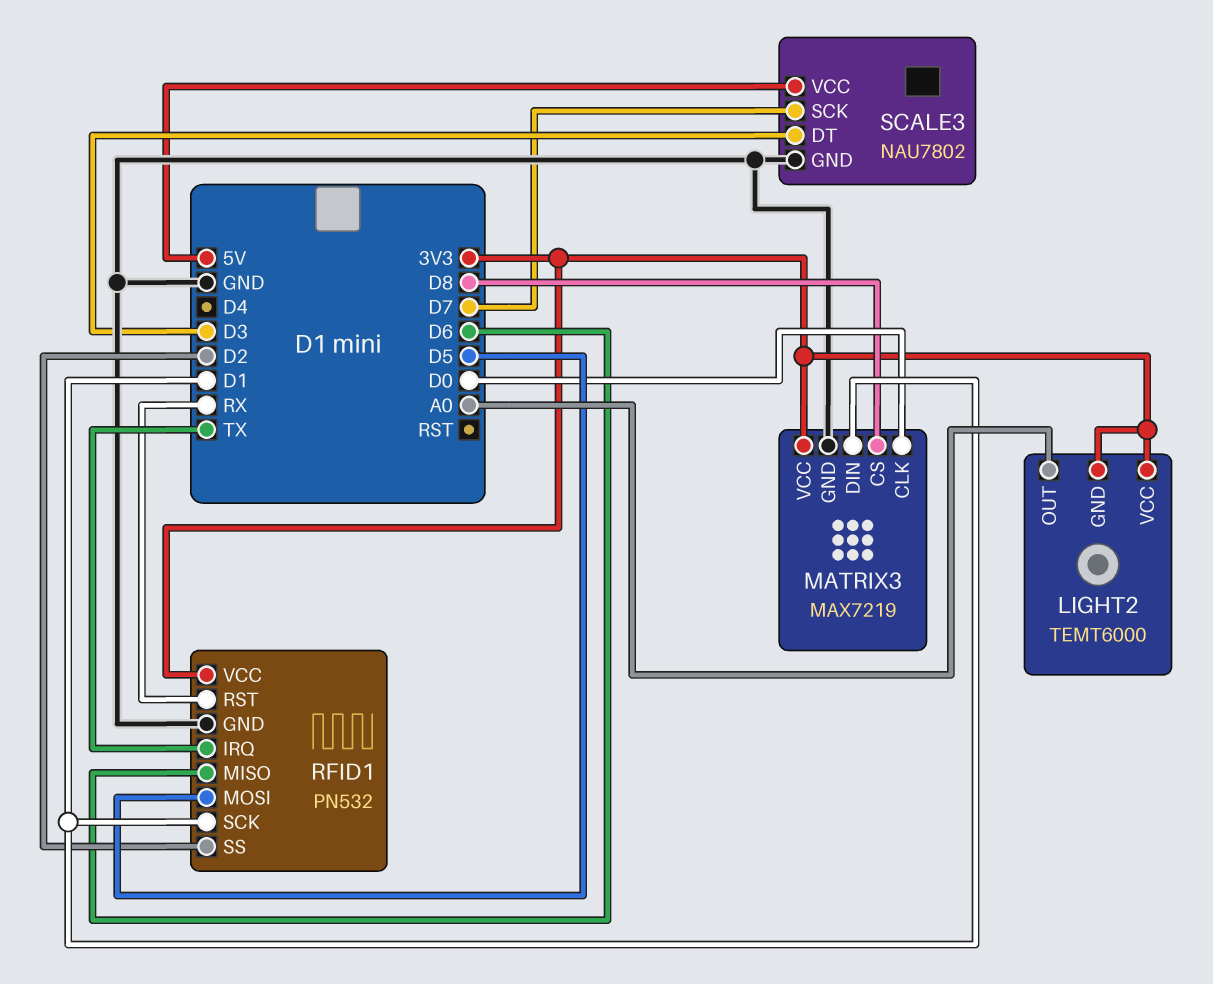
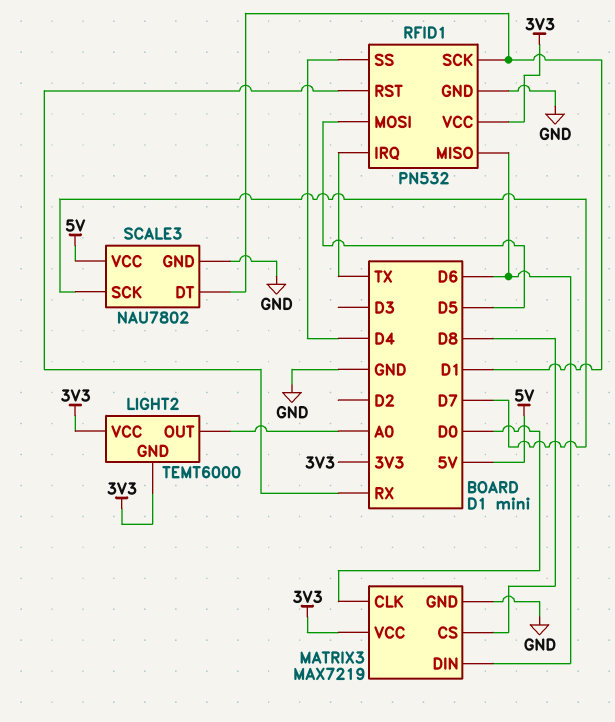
MATRIX3 pin DIN: D1 -> D6
RFID1 pin SS: D2 -> D4
SCALE3 pin DT: D3 -> D1

